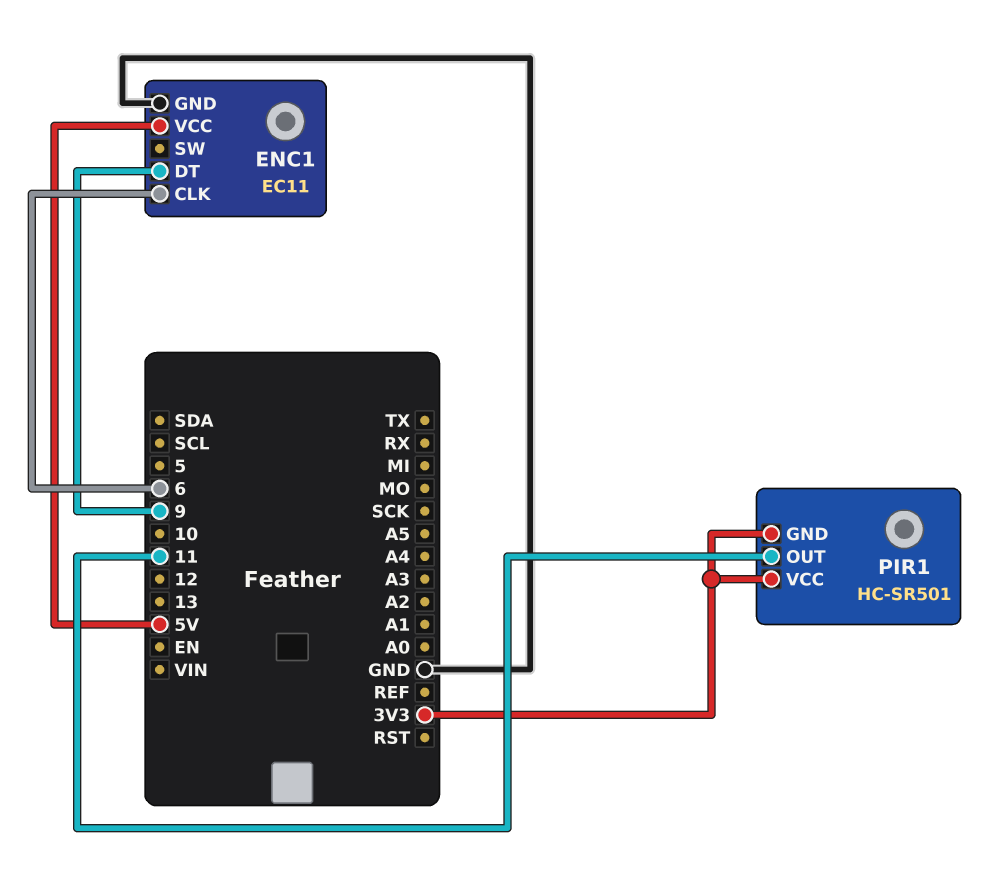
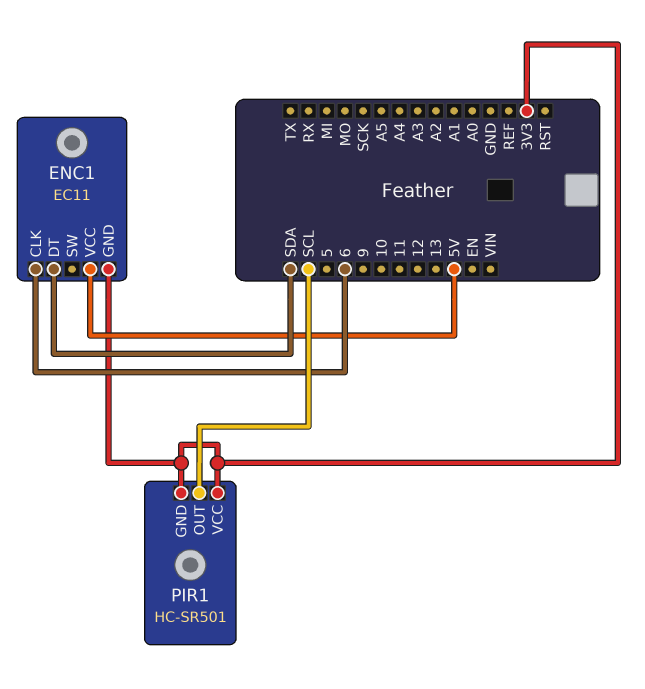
ENC1 pin DT: 9 -> SDA
ENC1 pin GND: GND -> 3V3
PIR1 pin OUT: 11 -> SCL

